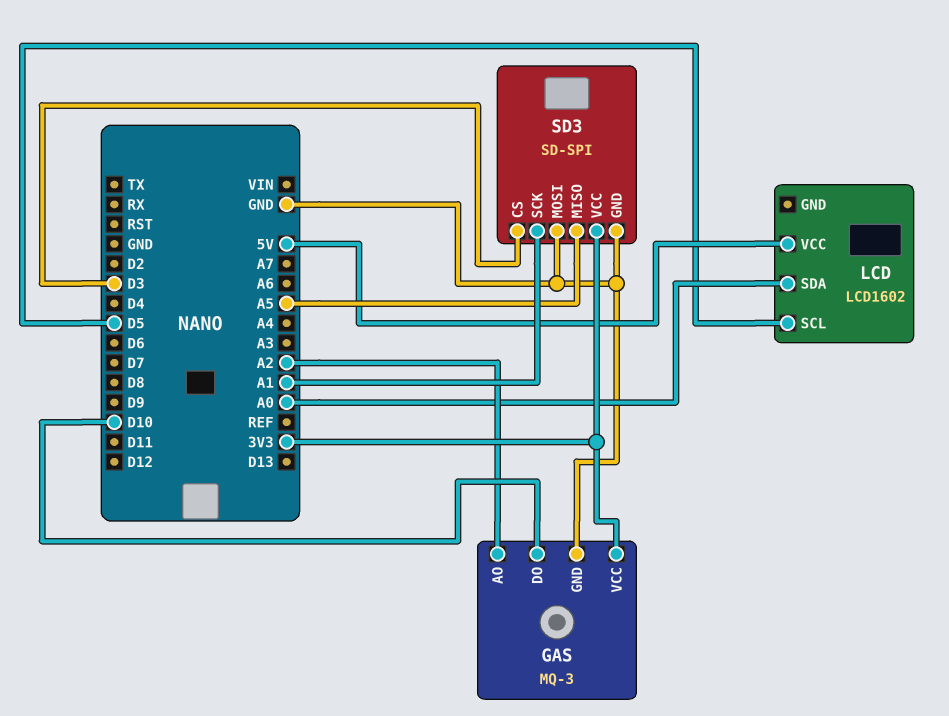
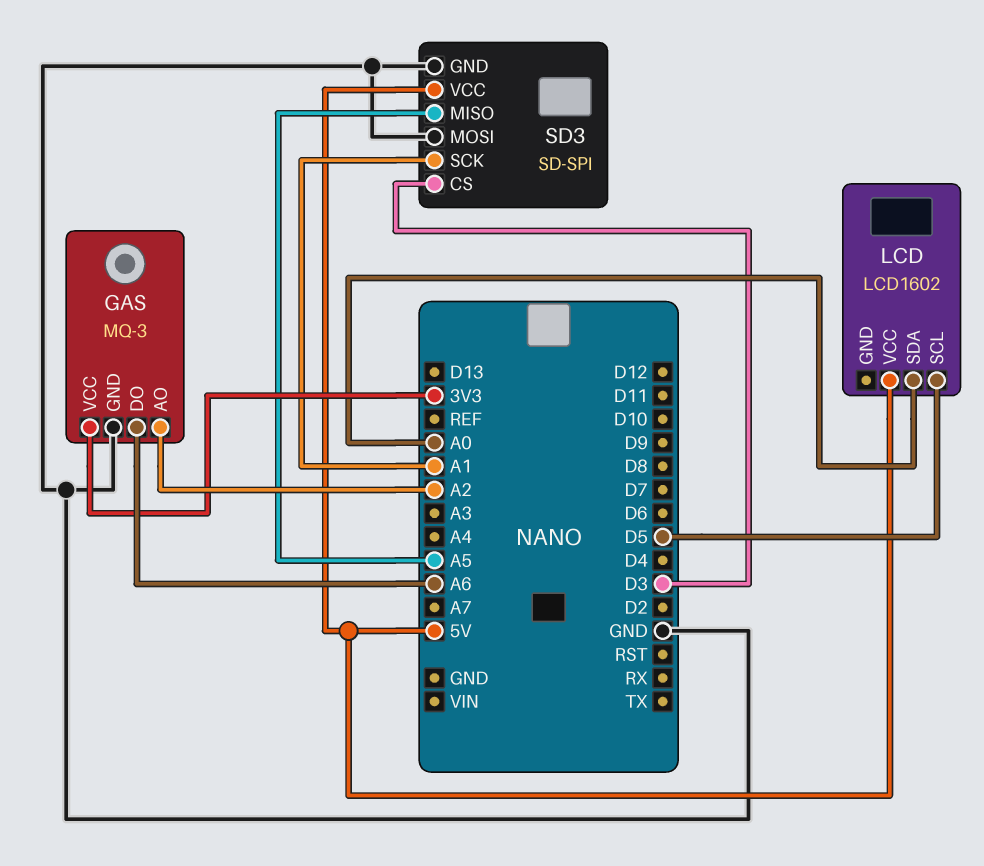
GAS pin DO: D10 -> A6
SD3 pin VCC: 3V3 -> 5V

